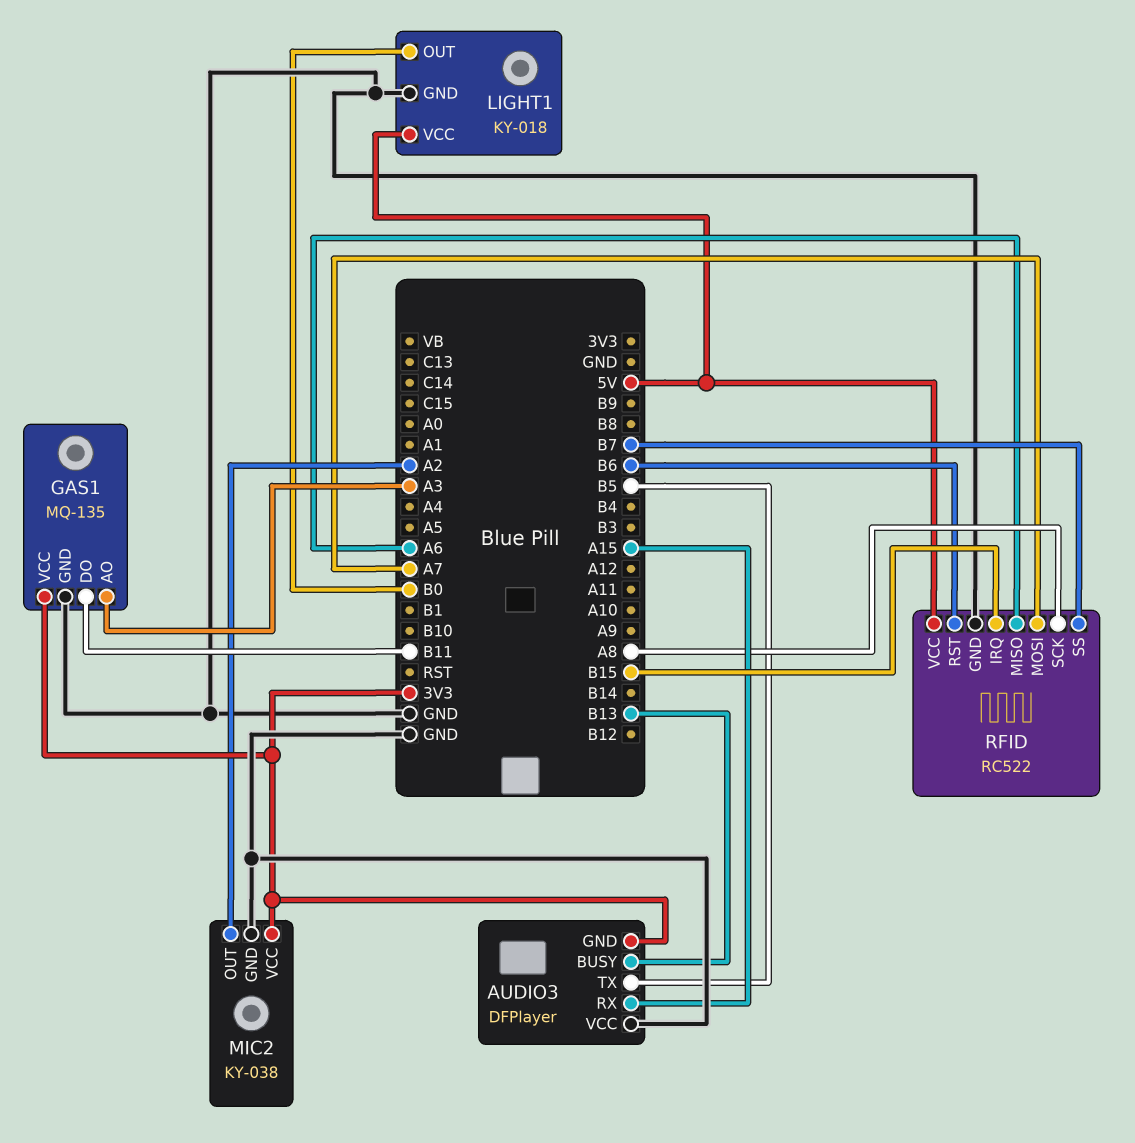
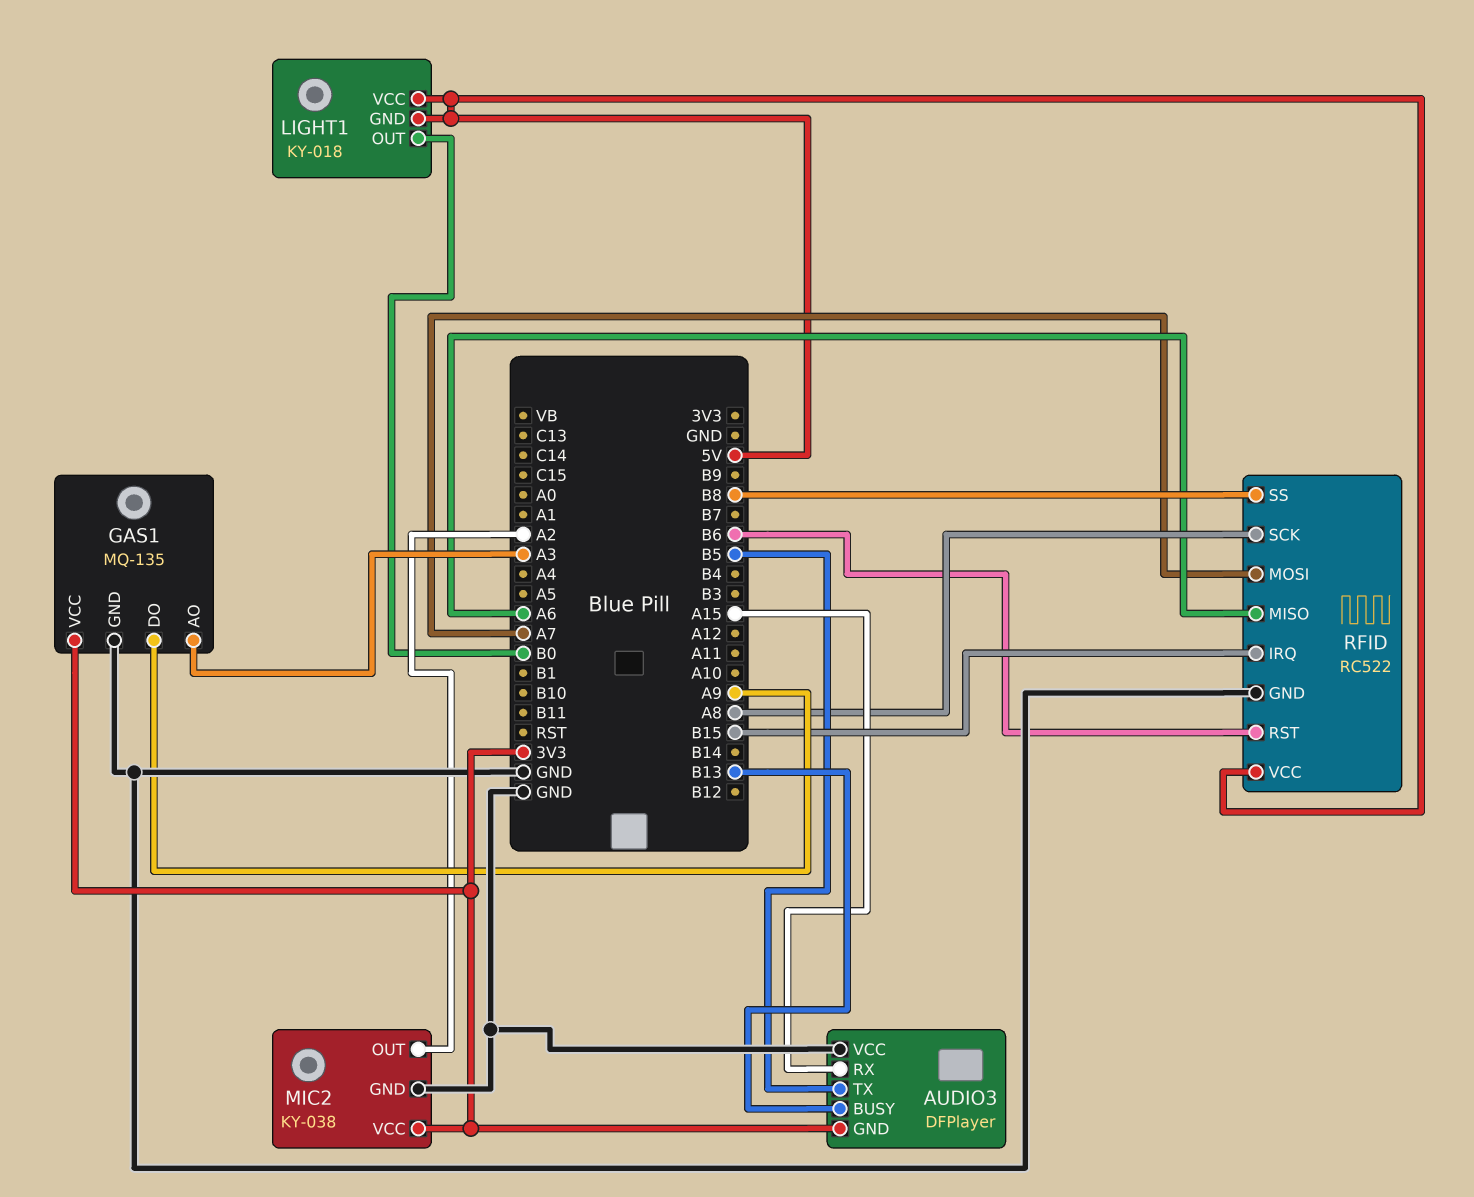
GAS1 pin DO: B11 -> A9
LIGHT1 pin GND: GND -> 5V
RFID pin SS: B7 -> B8

